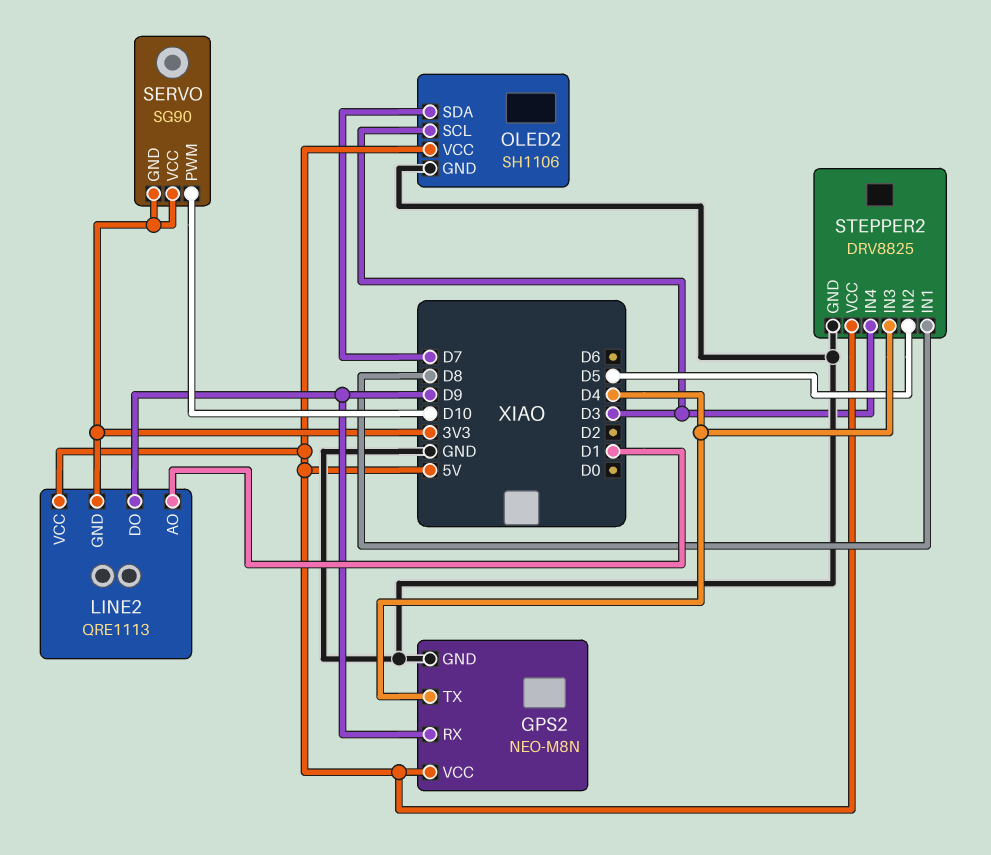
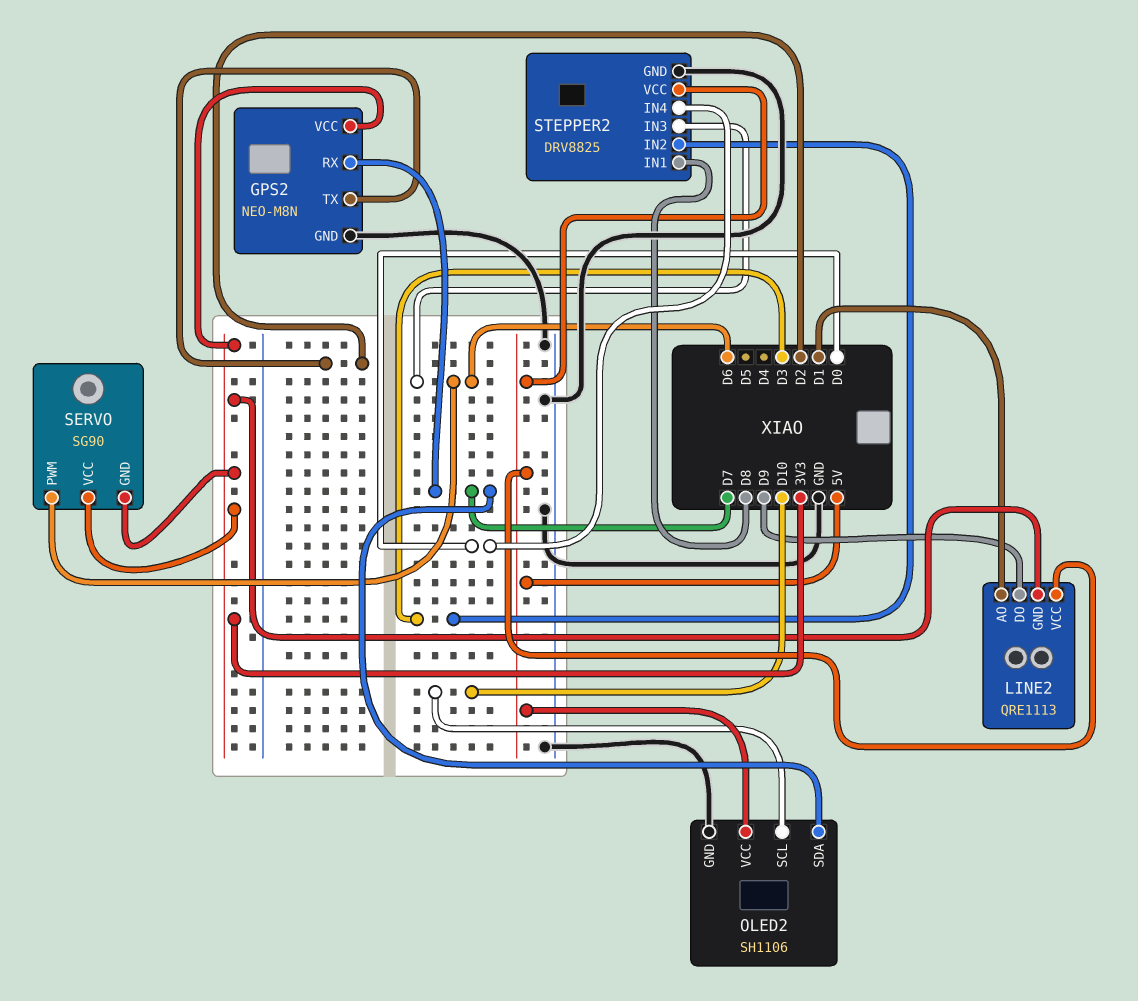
GPS2 pin RX: D9 -> D7
GPS2 pin TX: D4 -> D2
GPS2 pin VCC: 5V -> 3V3
OLED2 pin SCL: D3 -> D10
SERVO pin PWM: D10 -> D6
STEPPER2 pin IN2: D5 -> D3
STEPPER2 pin IN3: D4 -> D6
STEPPER2 pin IN4: D3 -> D0

